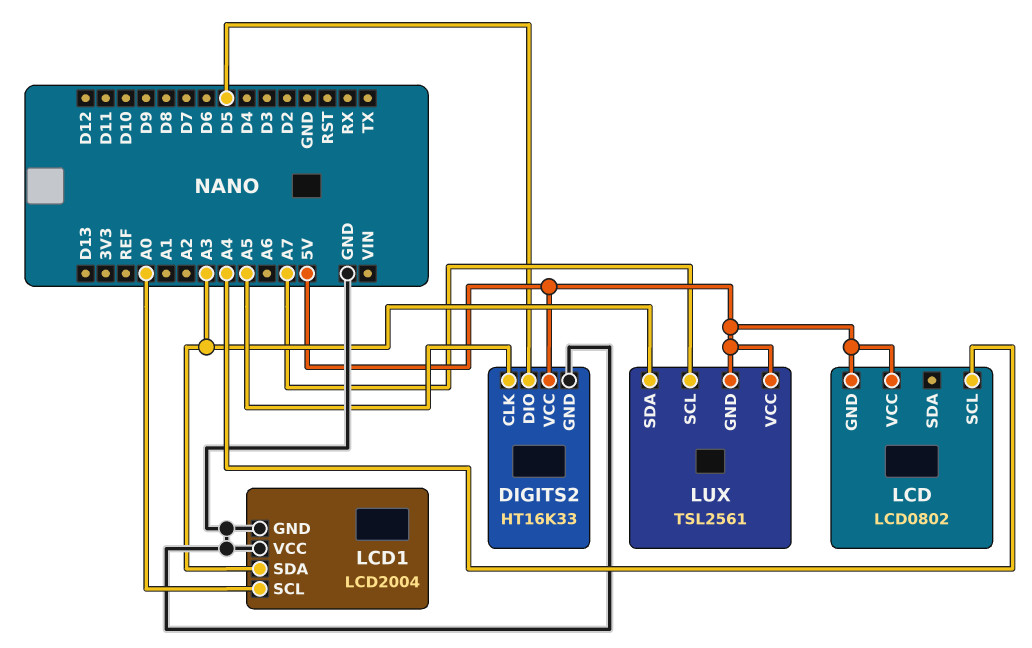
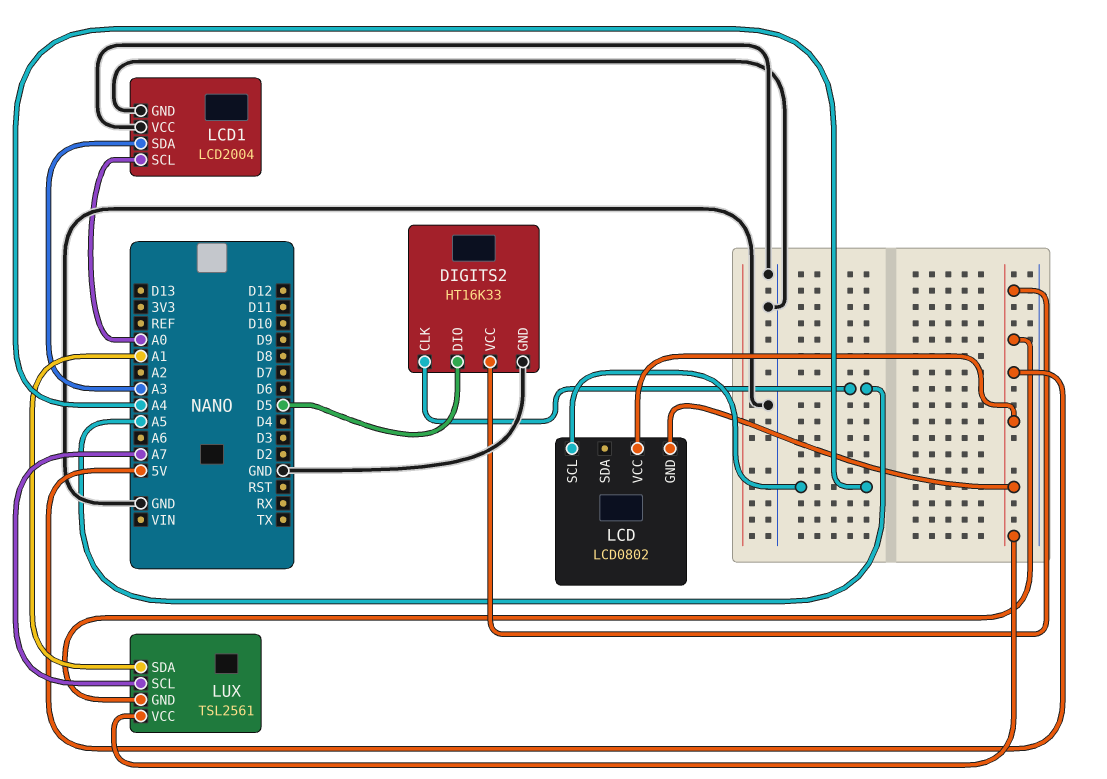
LUX pin SDA: A3 -> A1

